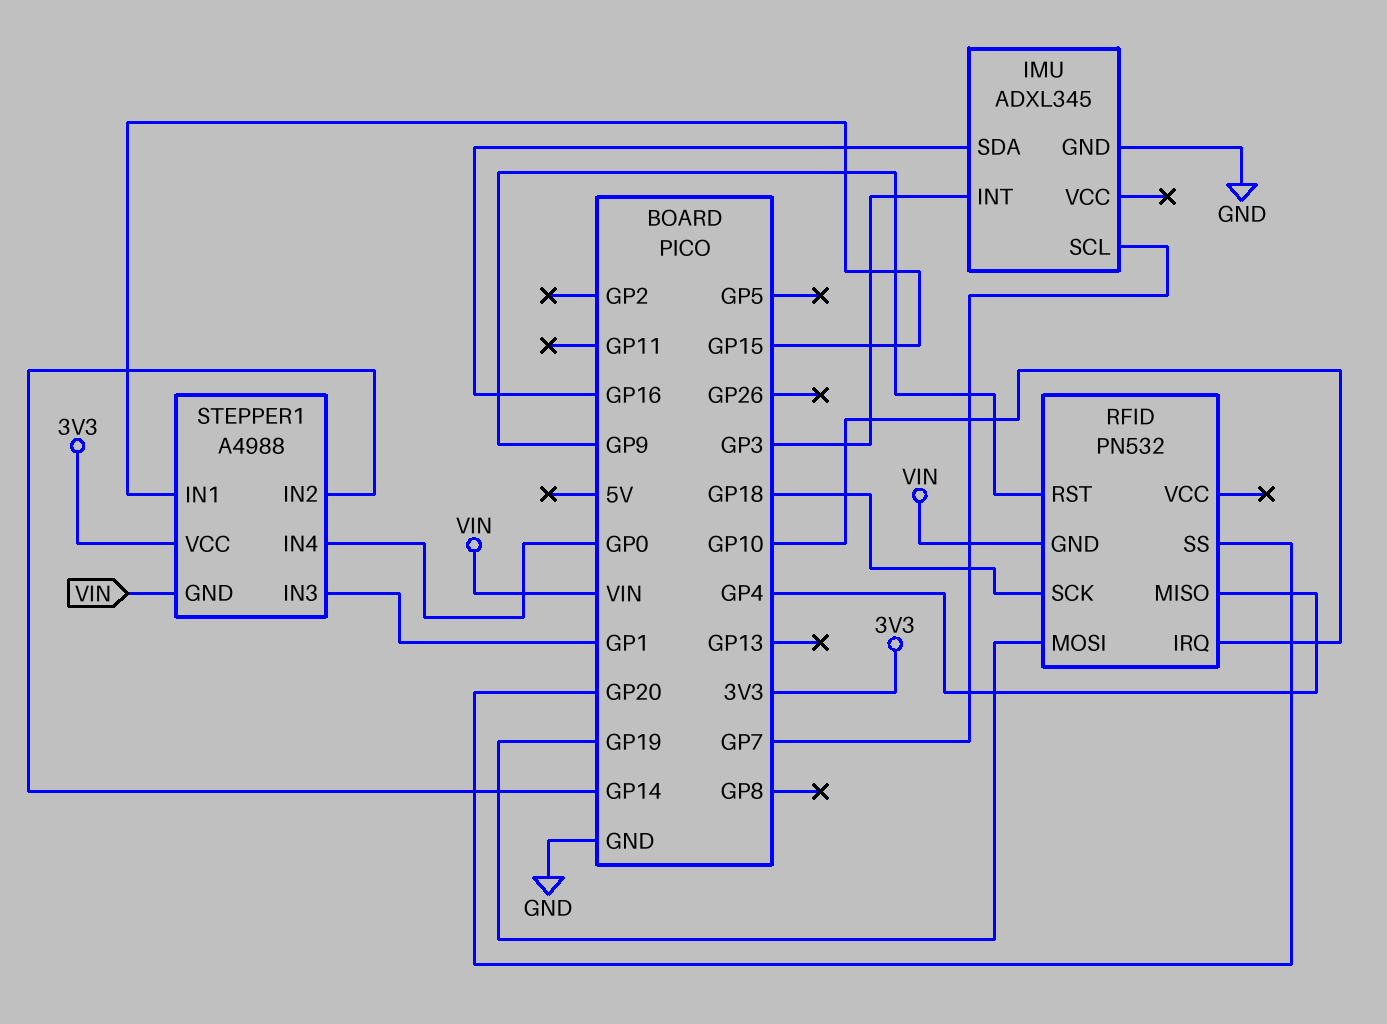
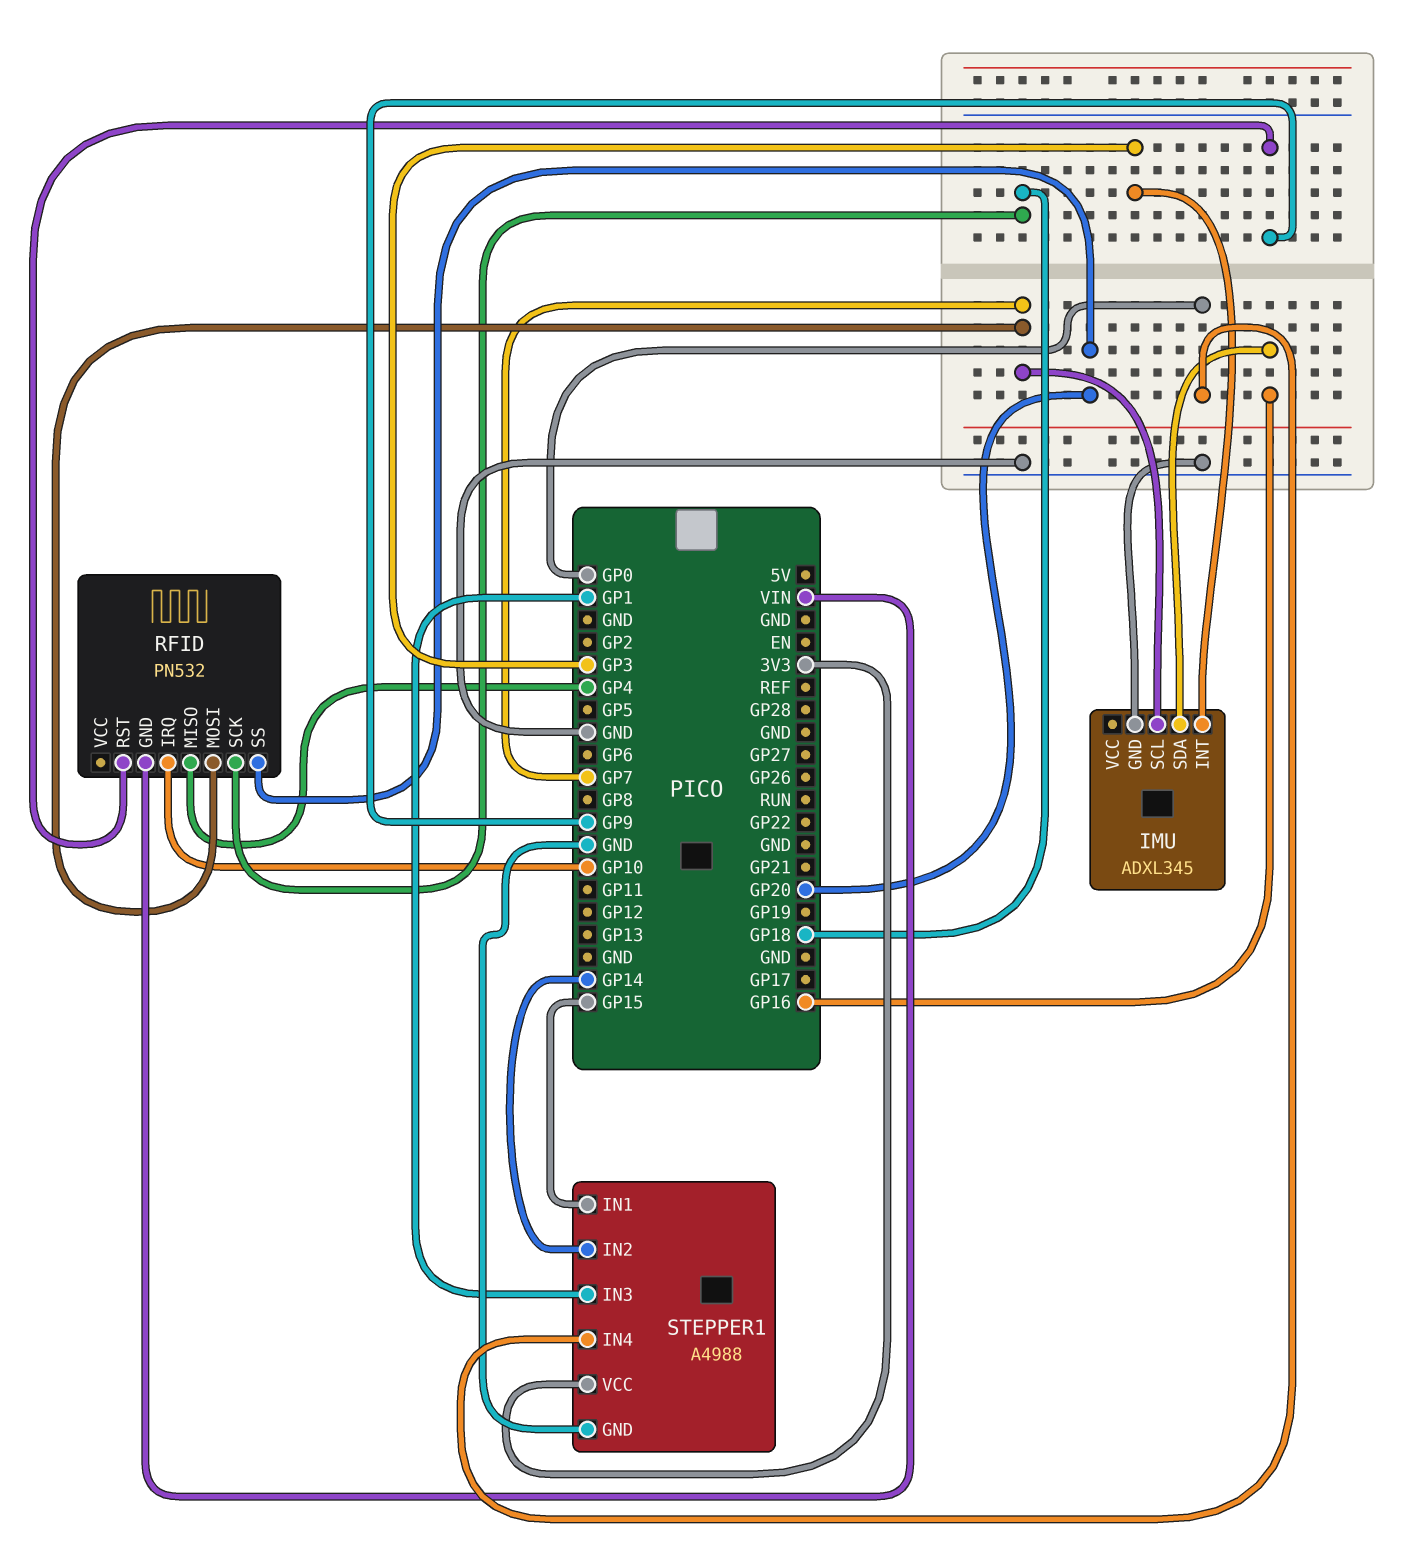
RFID pin MOSI: GP19 -> GP7
STEPPER1 pin GND: VIN -> GND

